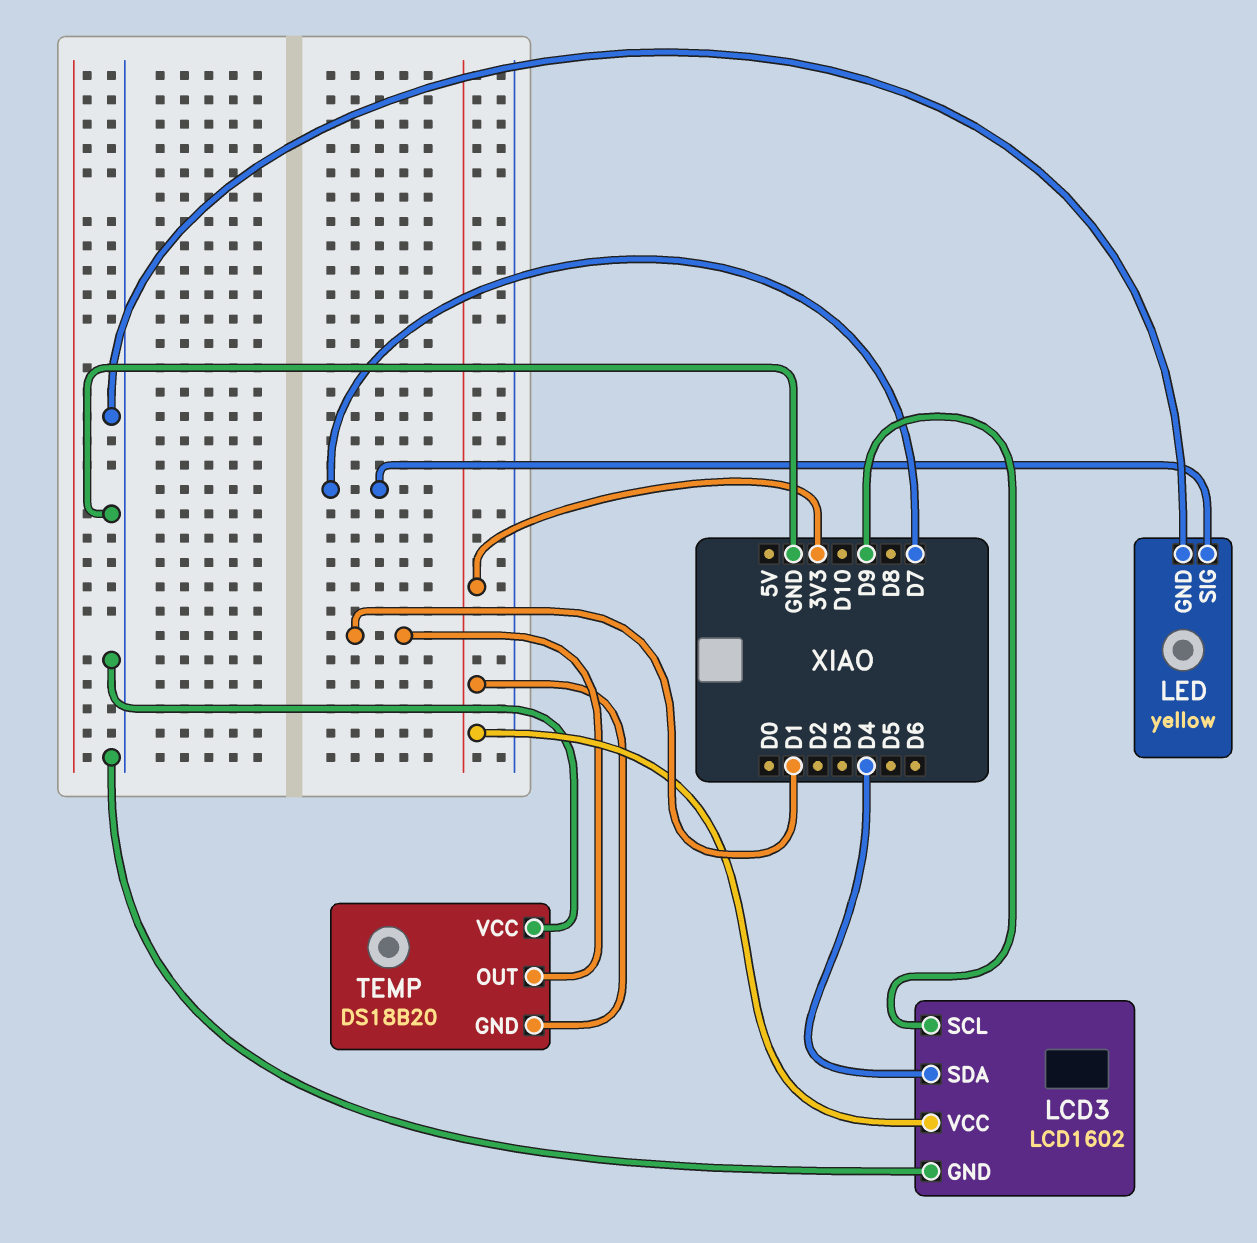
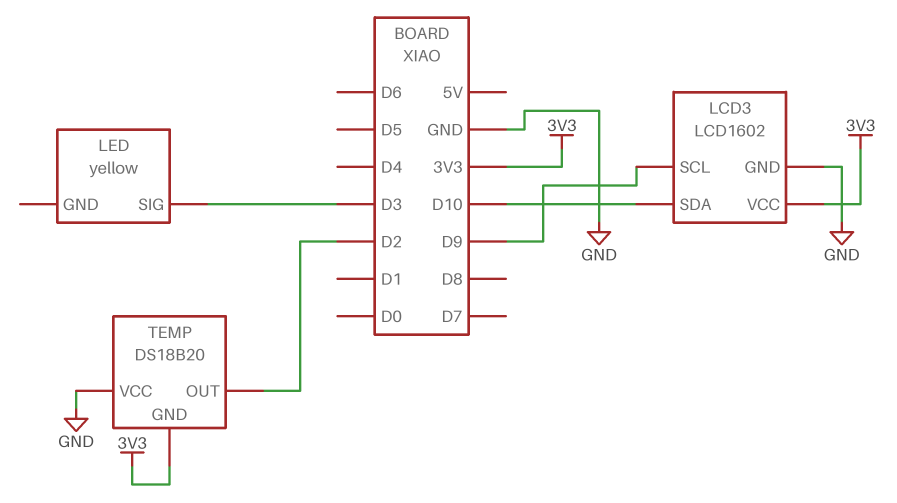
LCD3 pin SDA: D4 -> D10
LED pin GND: GND -> none
LED pin SIG: D7 -> D3
TEMP pin OUT: D1 -> D2

